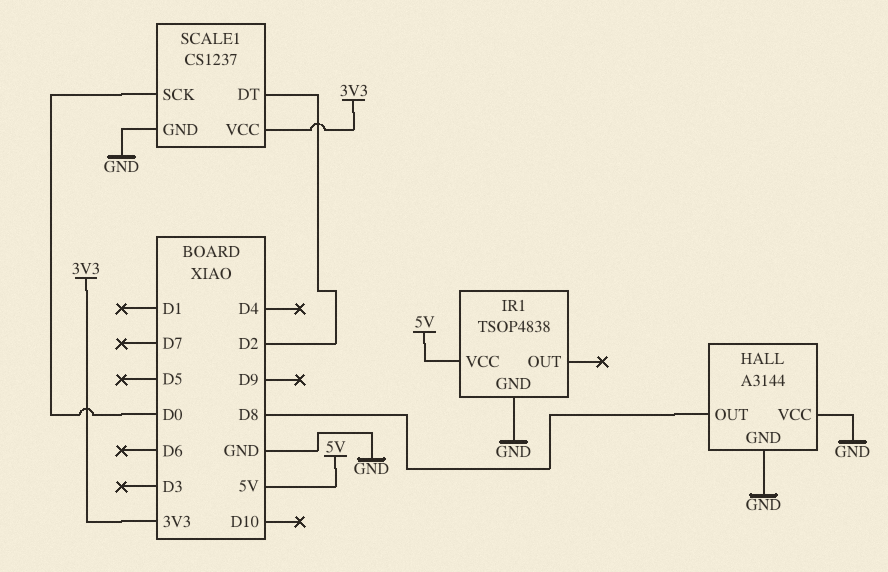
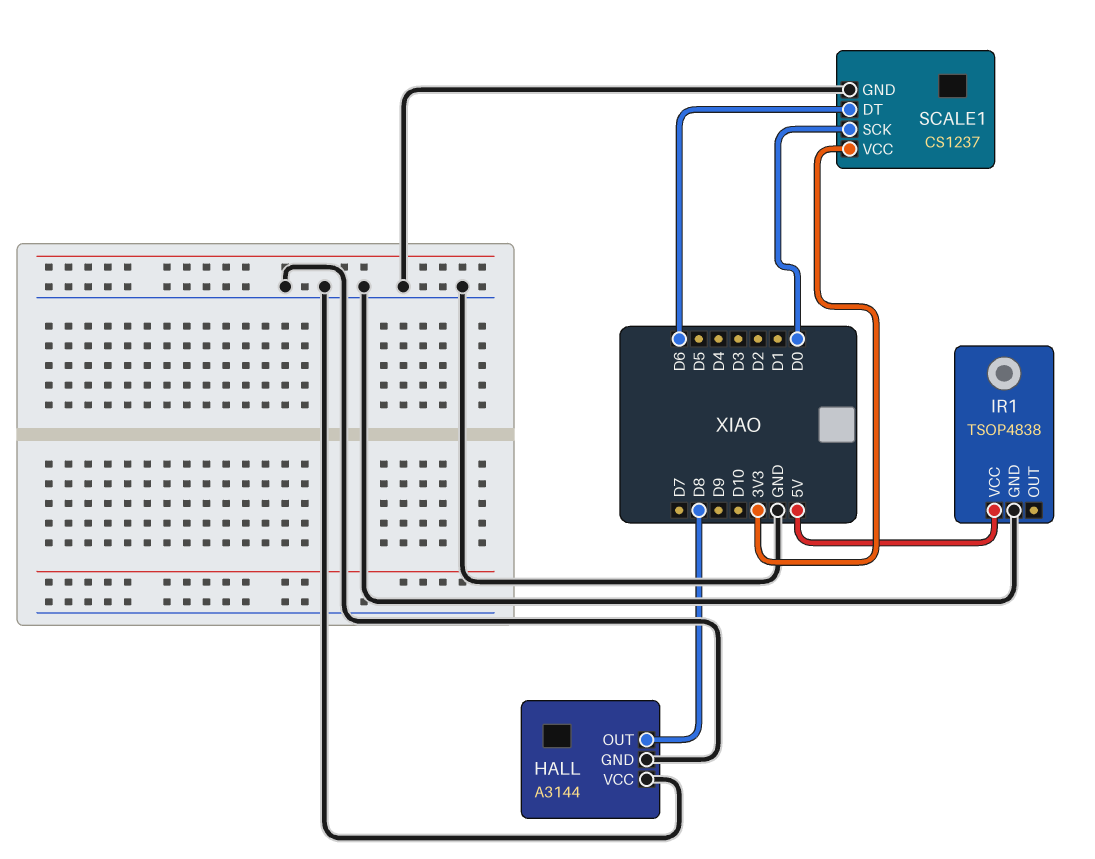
SCALE1 pin DT: D2 -> D6

